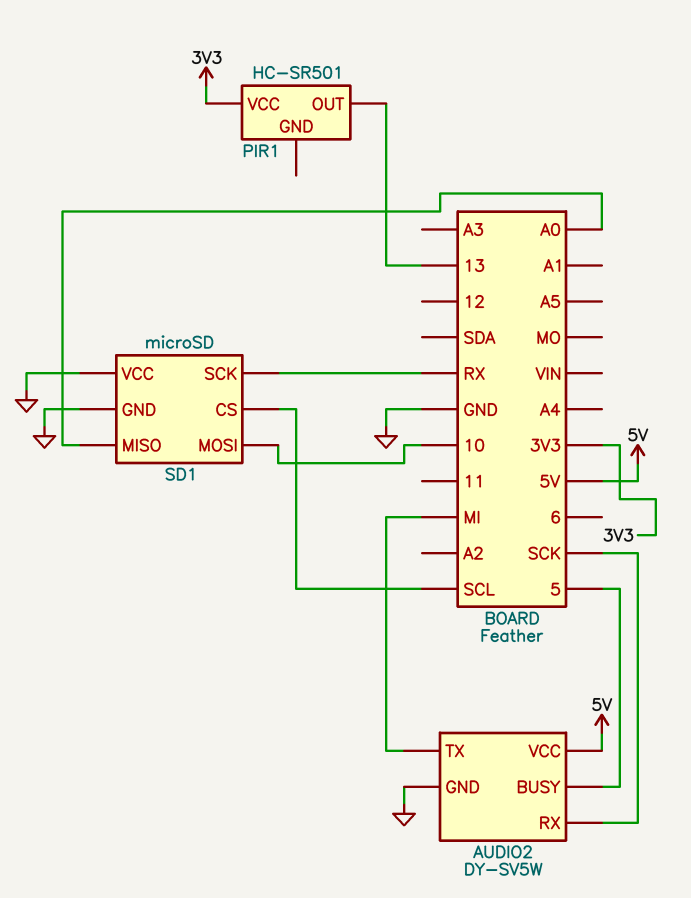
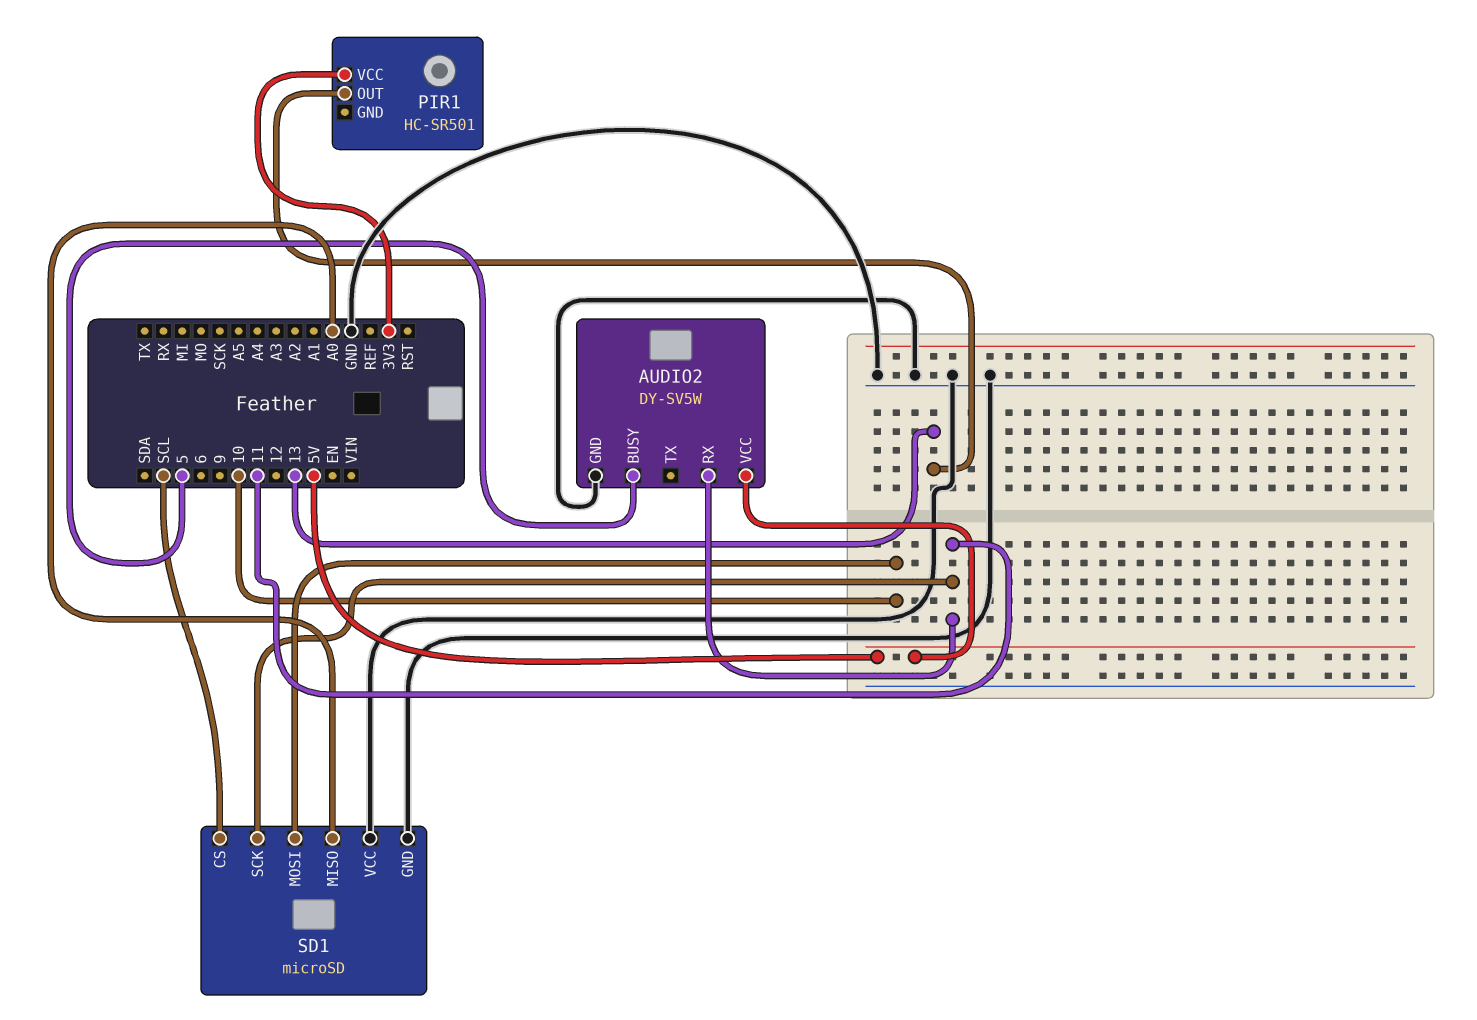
AUDIO2 pin RX: SCK -> 11
AUDIO2 pin TX: MI -> none
SD1 pin SCK: RX -> 11

